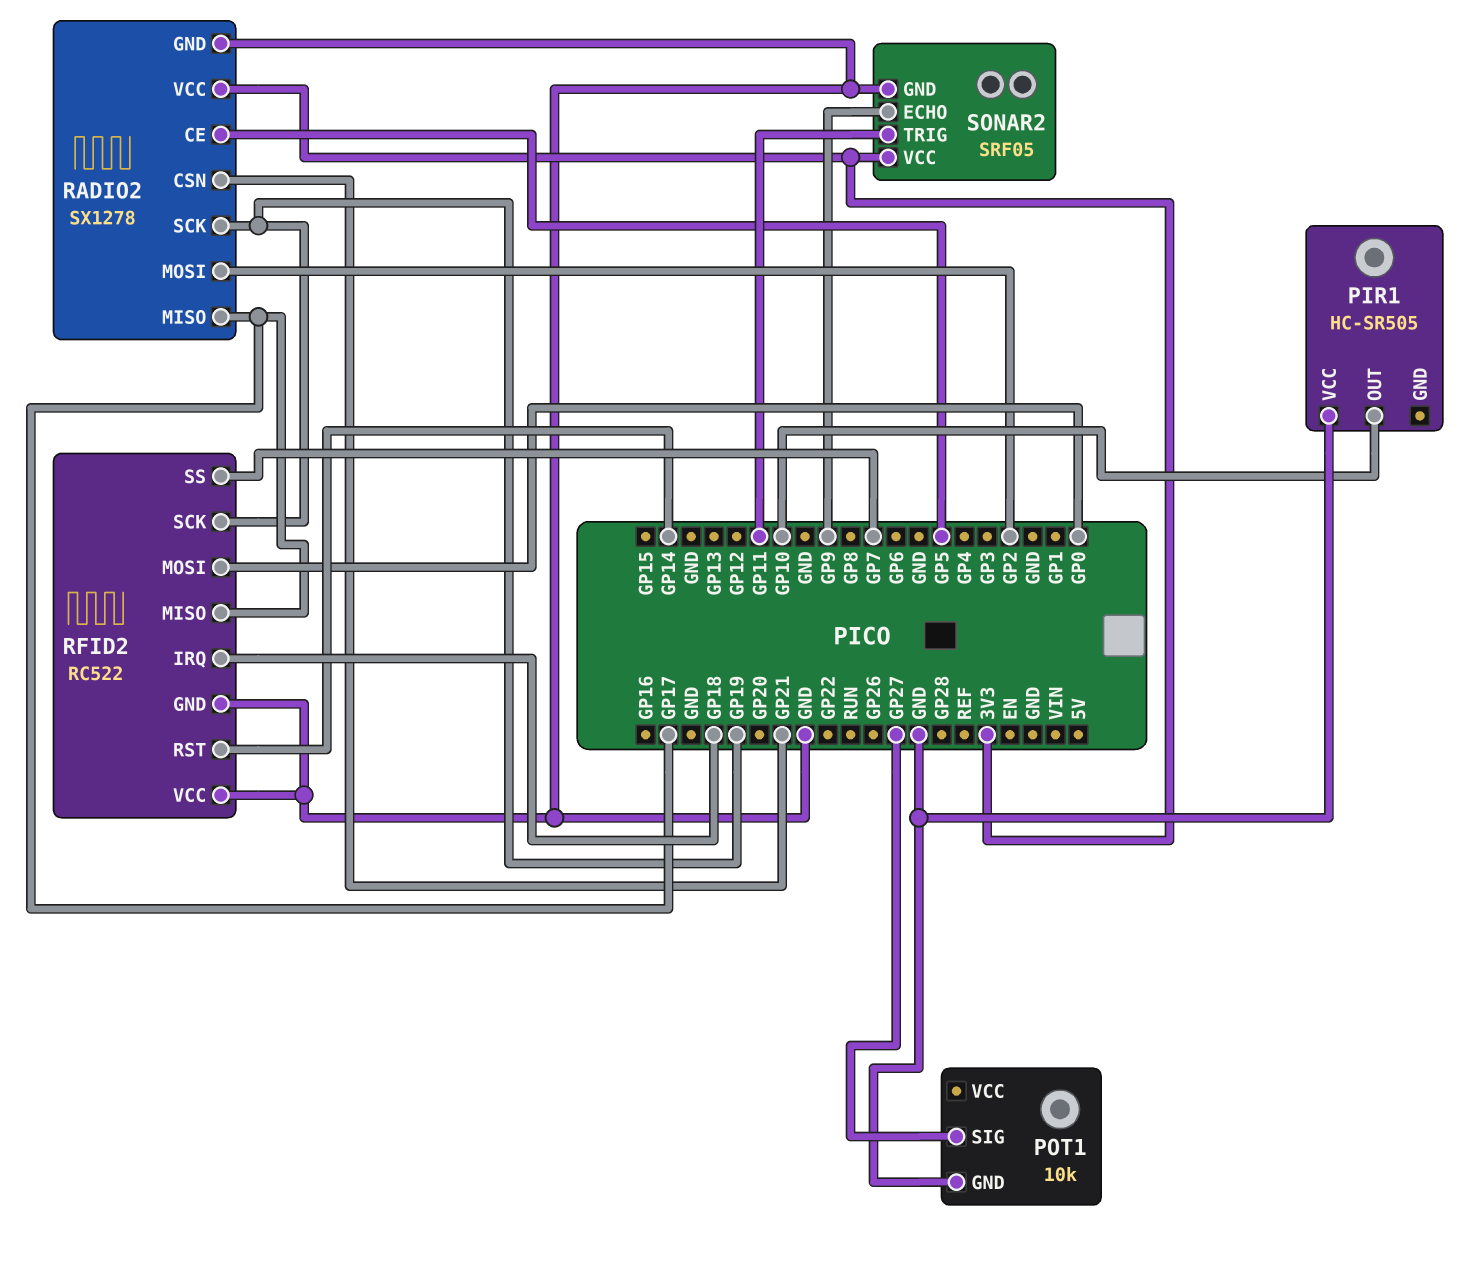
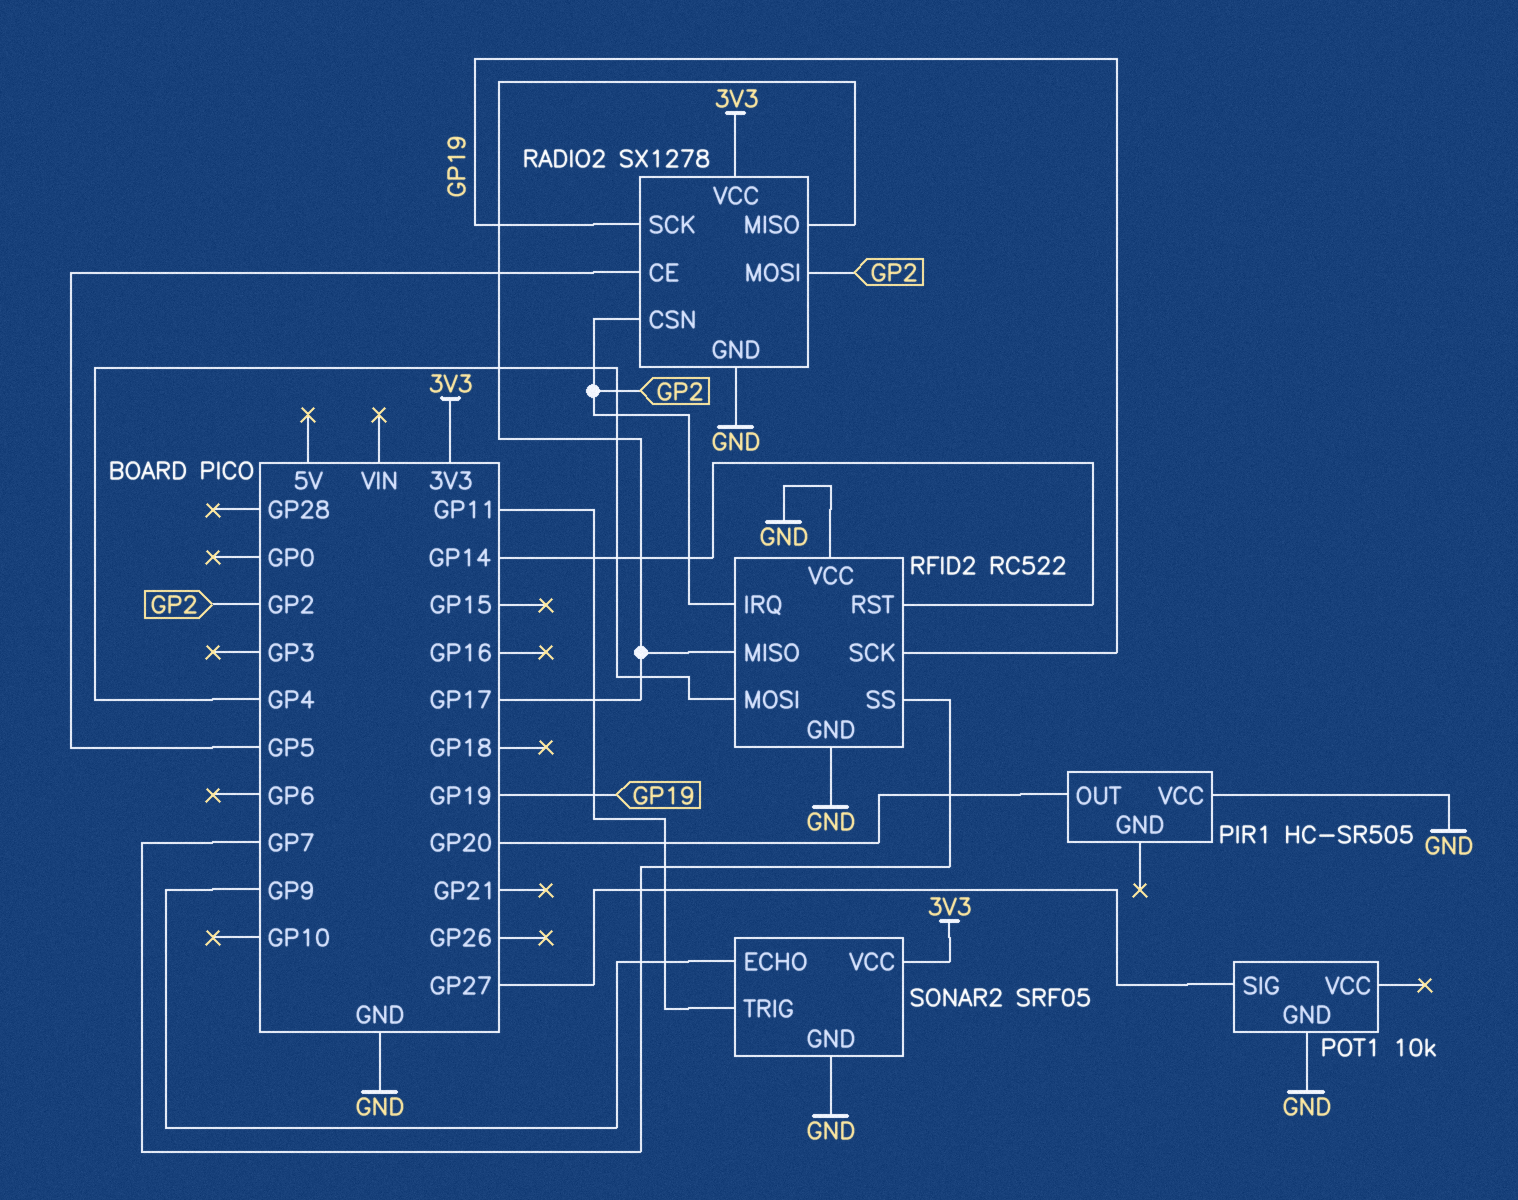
PIR1 pin OUT: GP10 -> GP20
RADIO2 pin CSN: GP21 -> GP2
RFID2 pin IRQ: GP18 -> GP2
RFID2 pin MOSI: GP0 -> GP4

